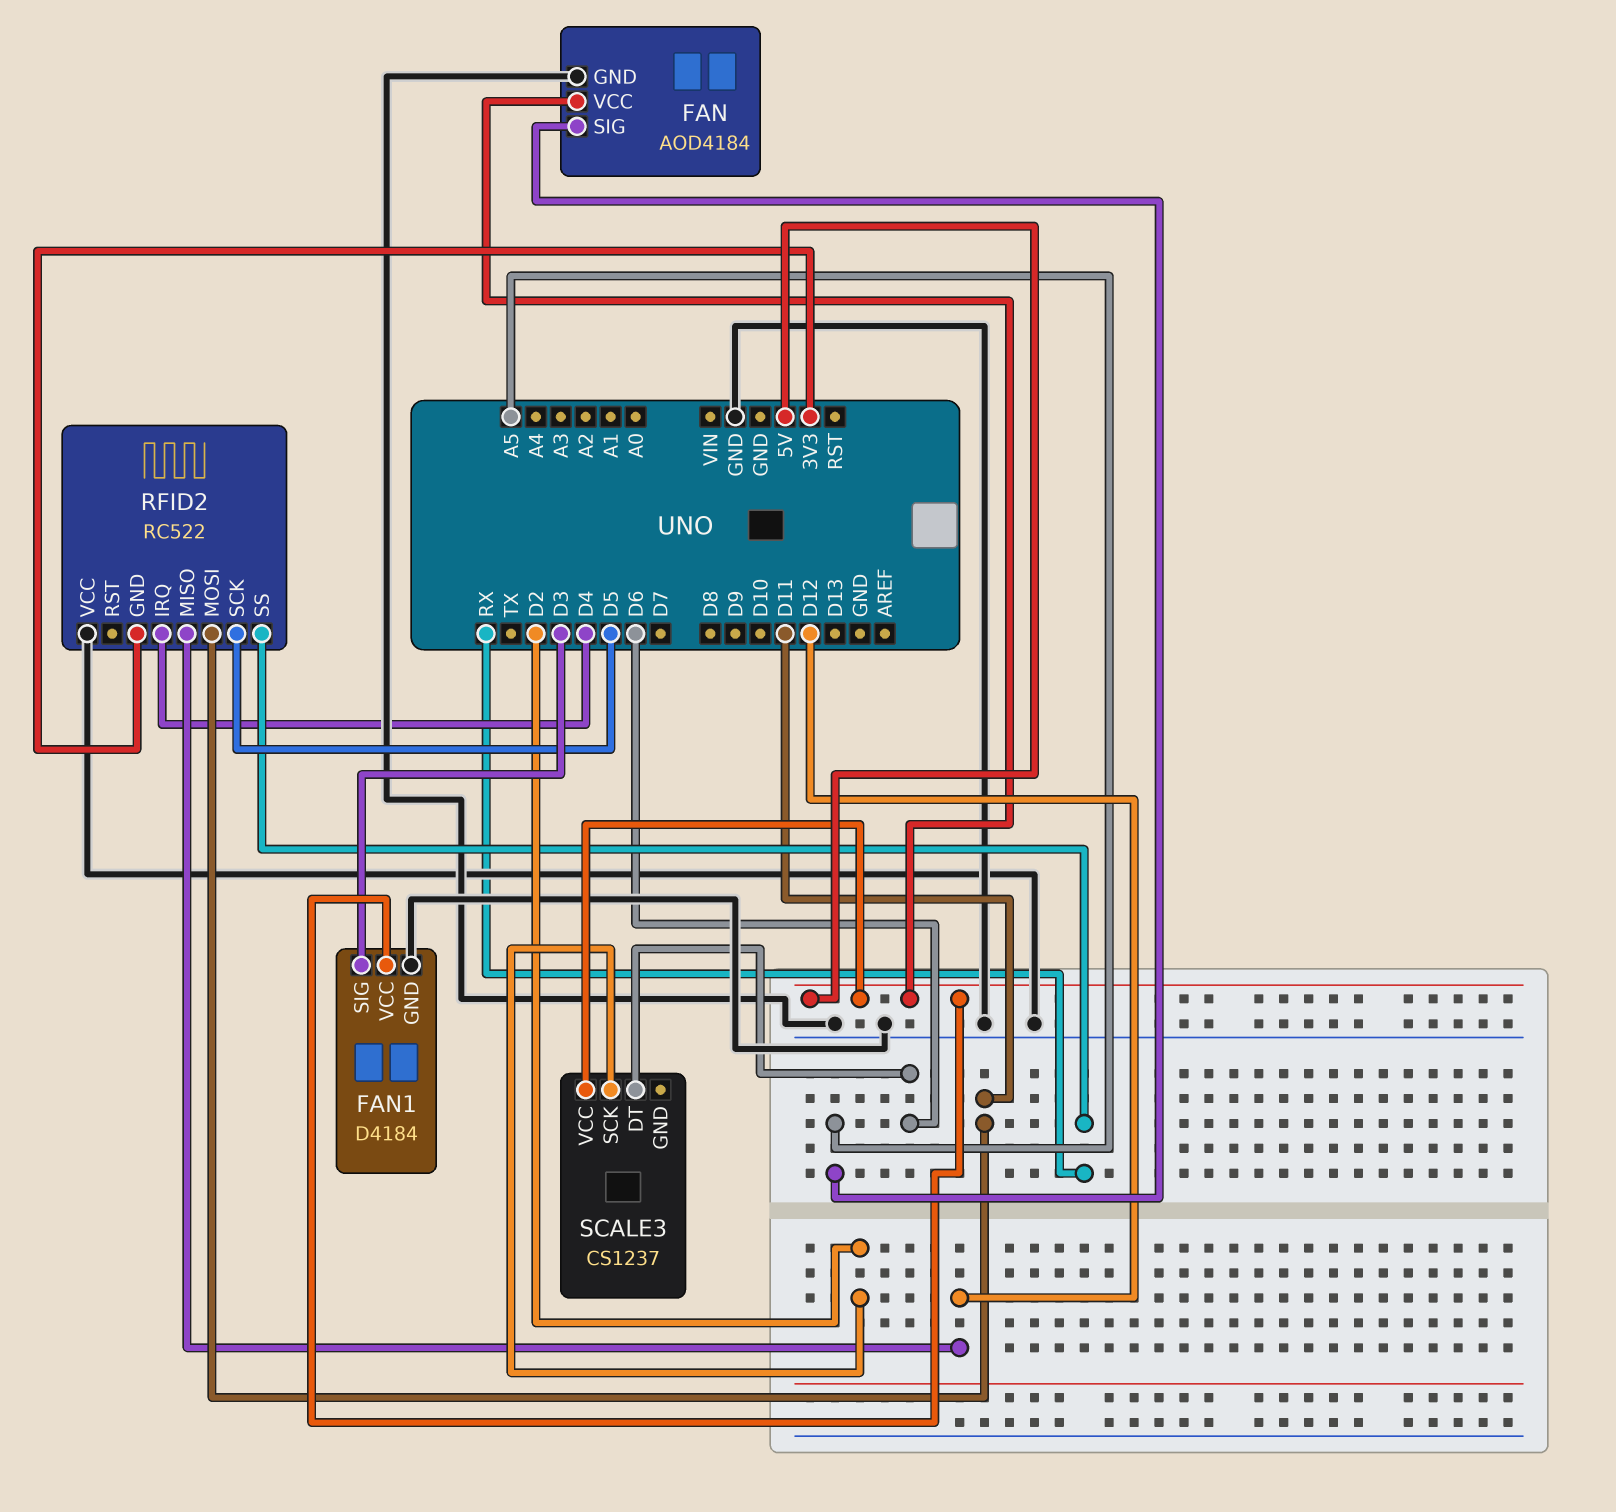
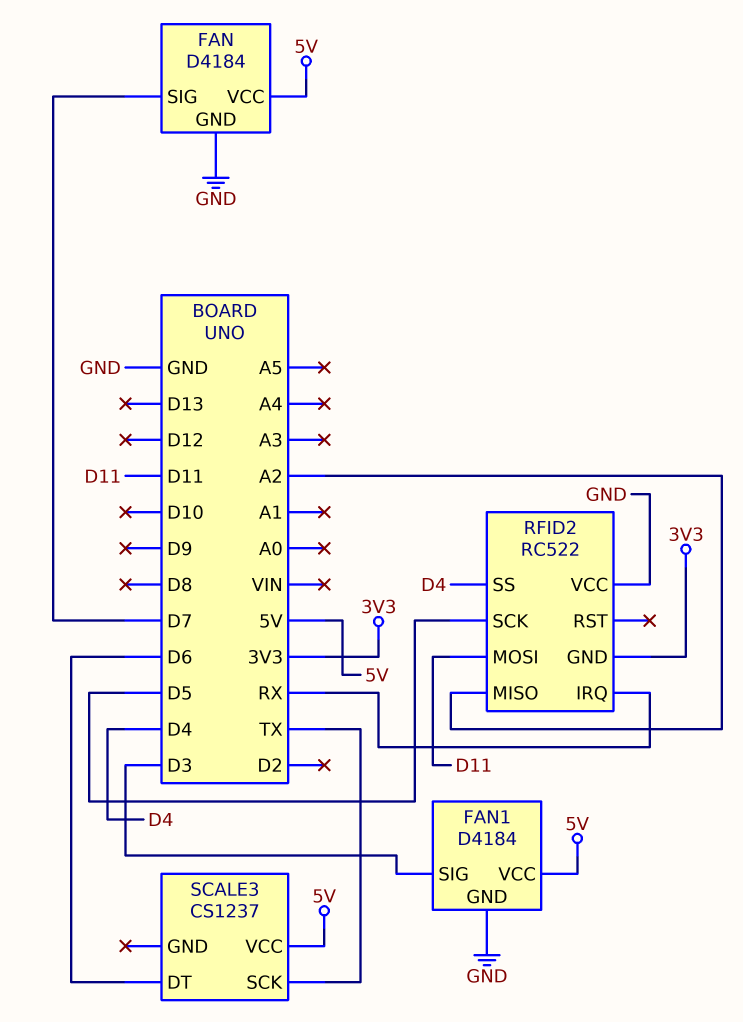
FAN: AOD4184 -> D4184
FAN pin SIG: A5 -> D7
RFID2 pin IRQ: D4 -> RX
RFID2 pin MISO: D12 -> A2
RFID2 pin SS: RX -> D4
SCALE3 pin SCK: D2 -> TX

